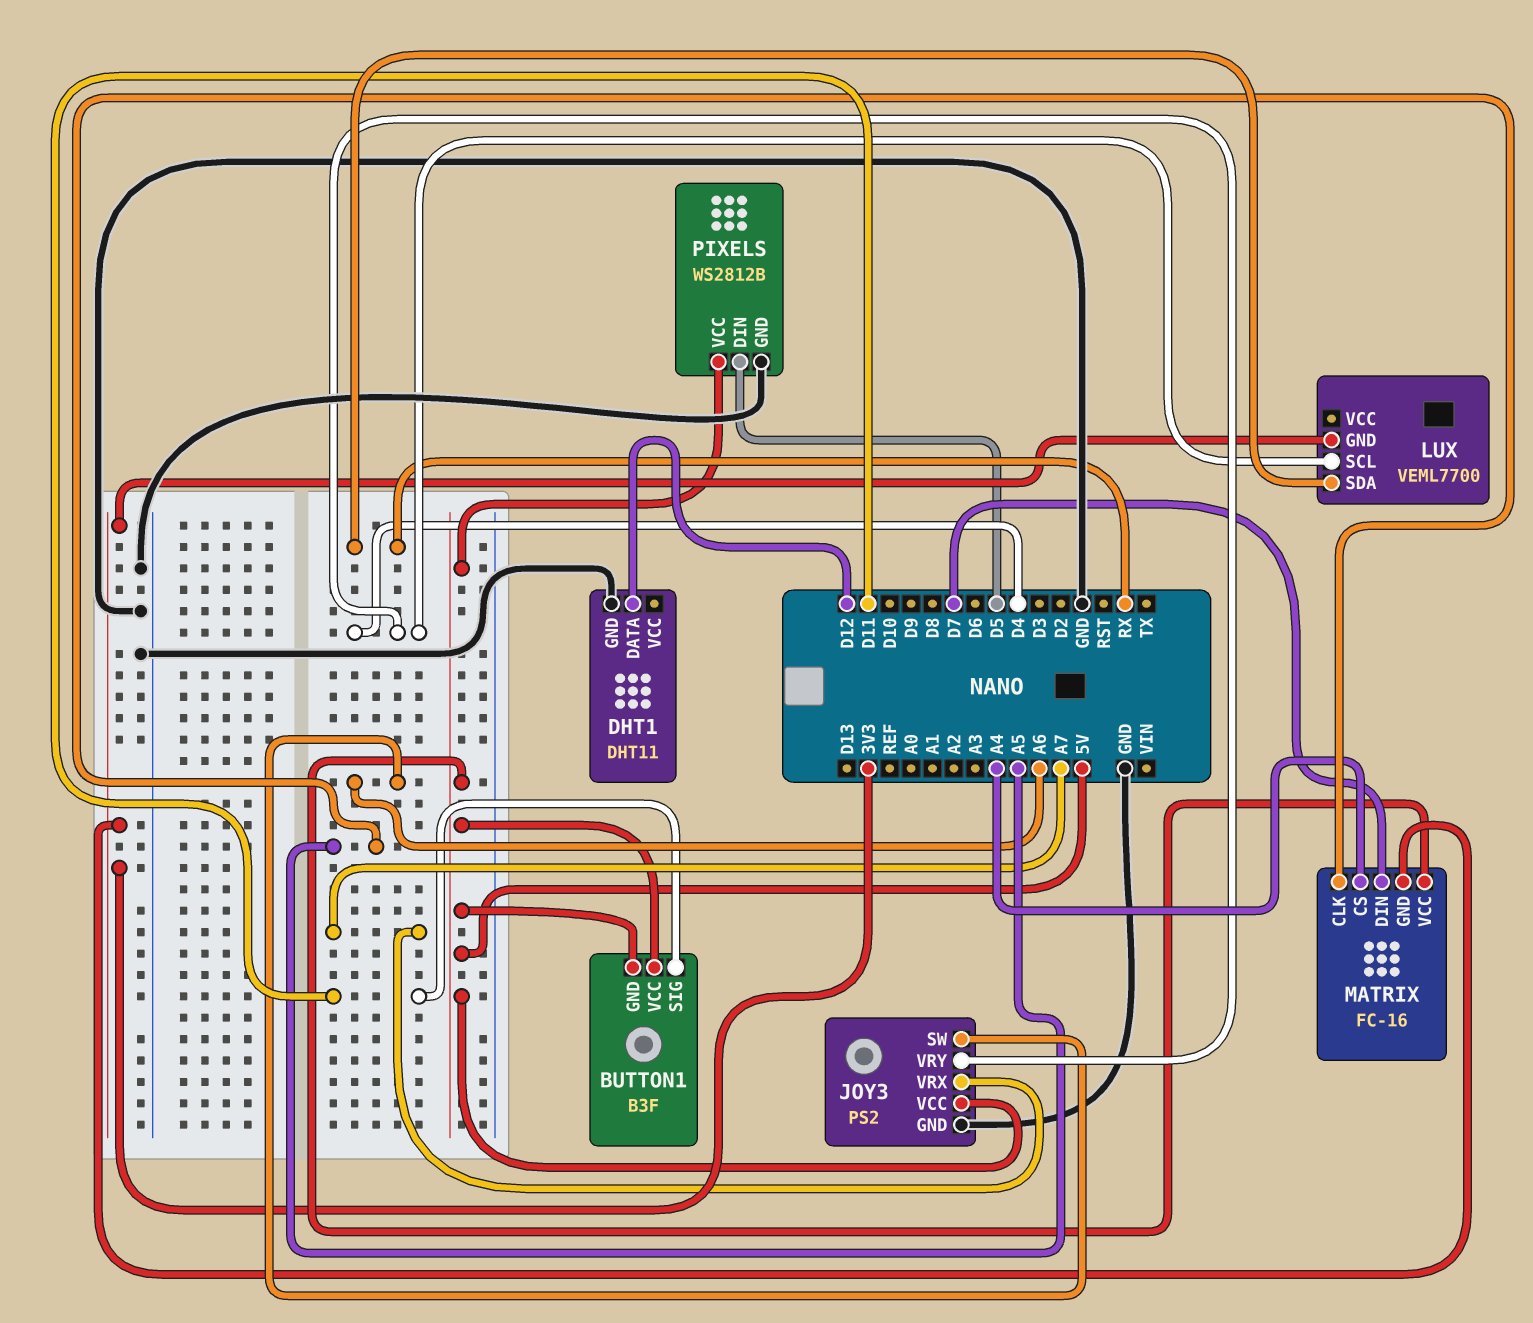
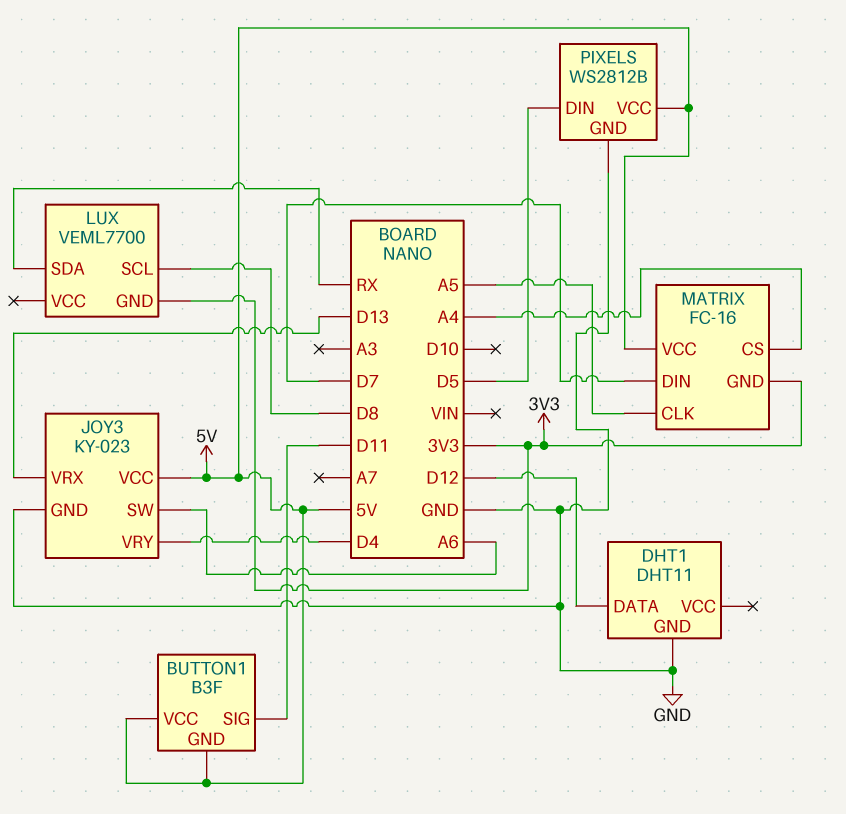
JOY3: PS2 -> KY-023
JOY3 pin VRX: A7 -> D13
LUX pin SCL: D4 -> D8

